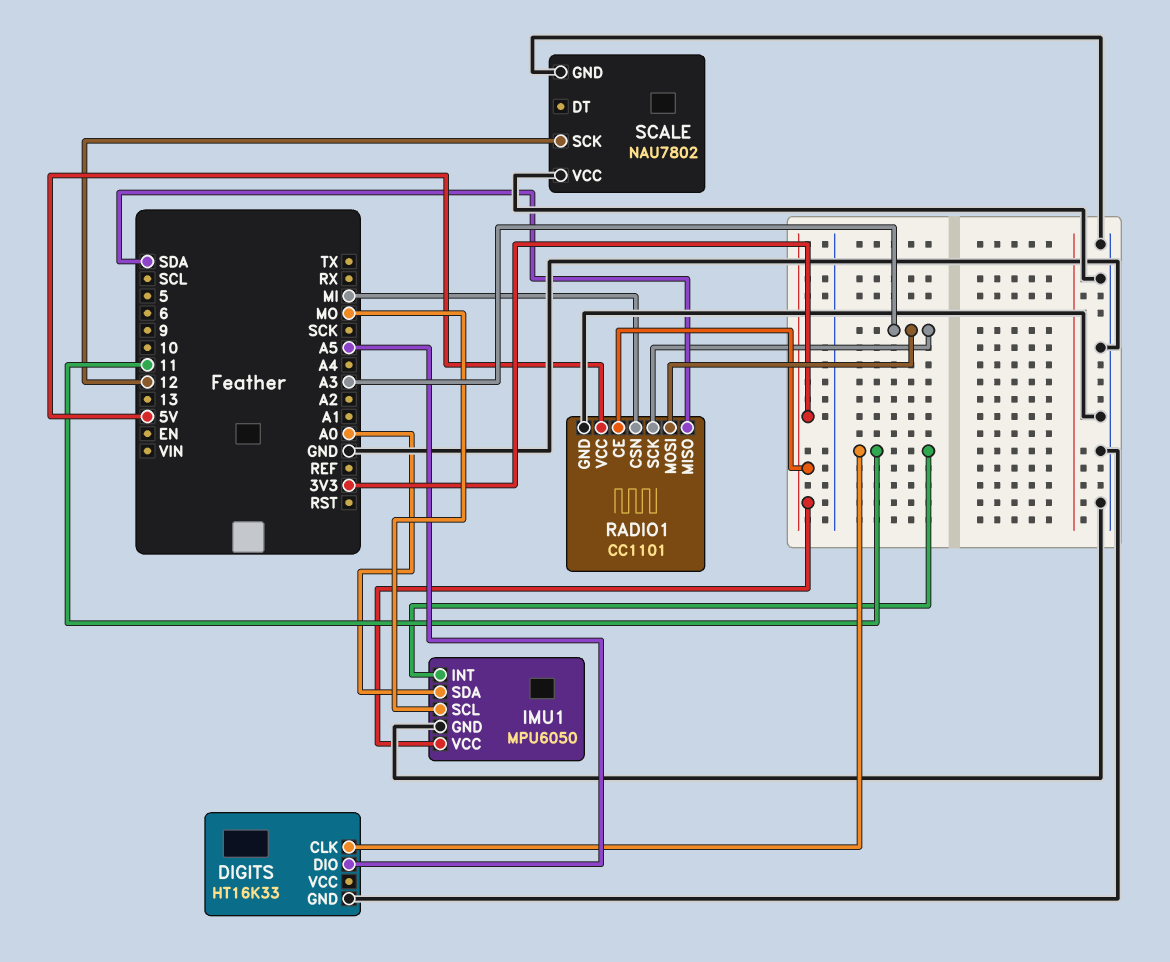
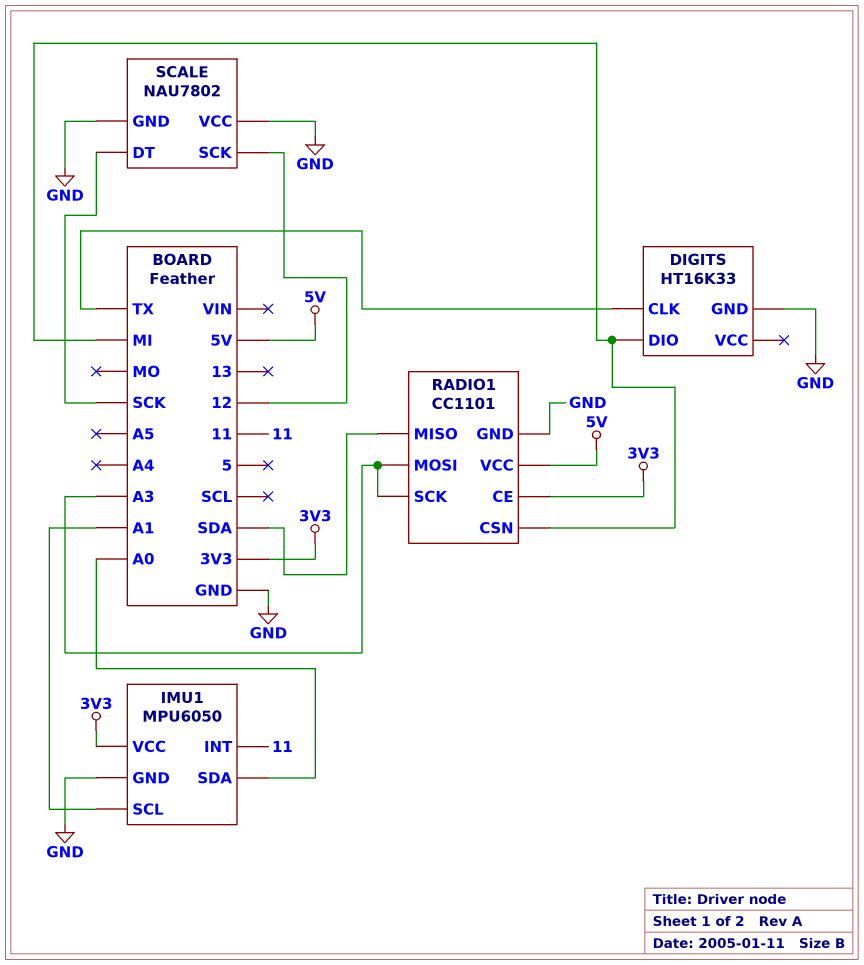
DIGITS pin CLK: 11 -> TX
DIGITS pin DIO: A5 -> MI
IMU1 pin SCL: MO -> A1
SCALE pin DT: none -> SCK

